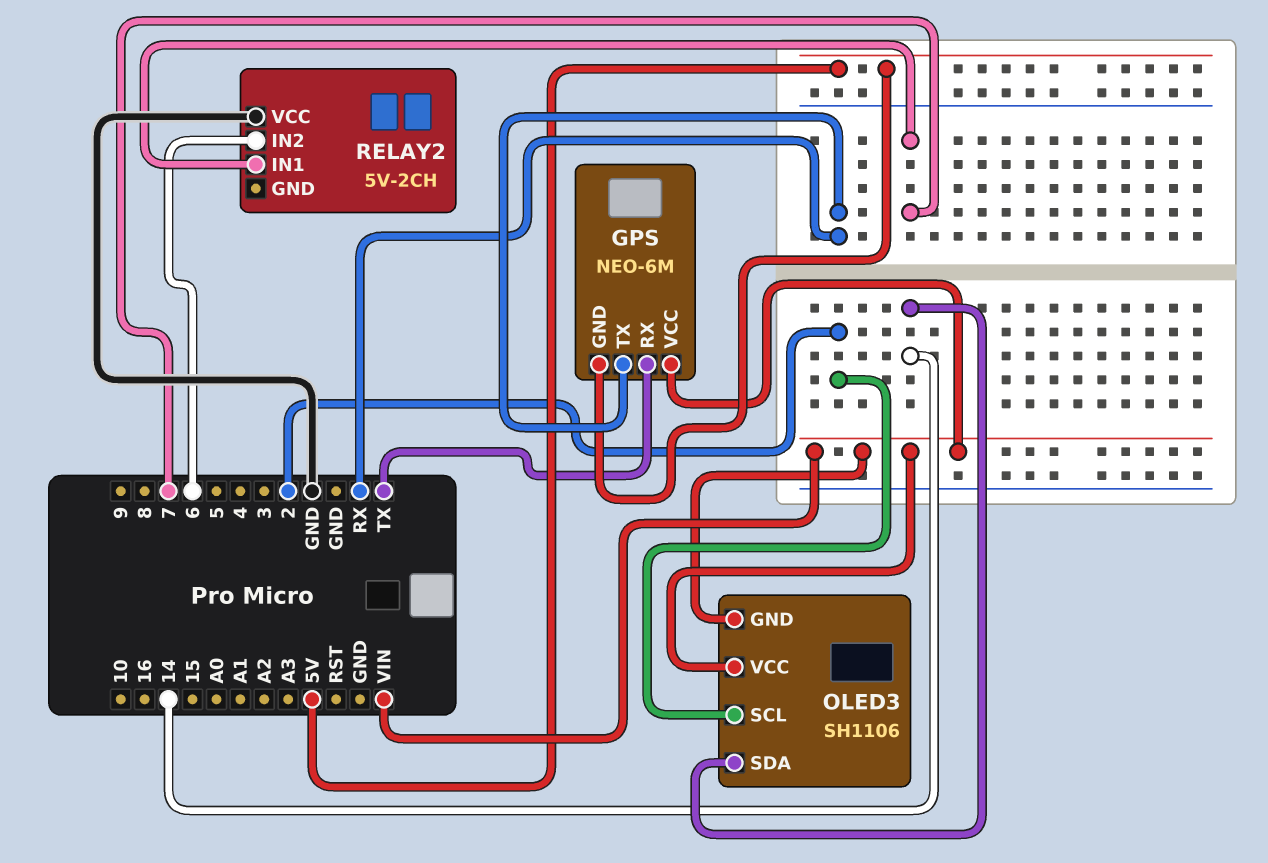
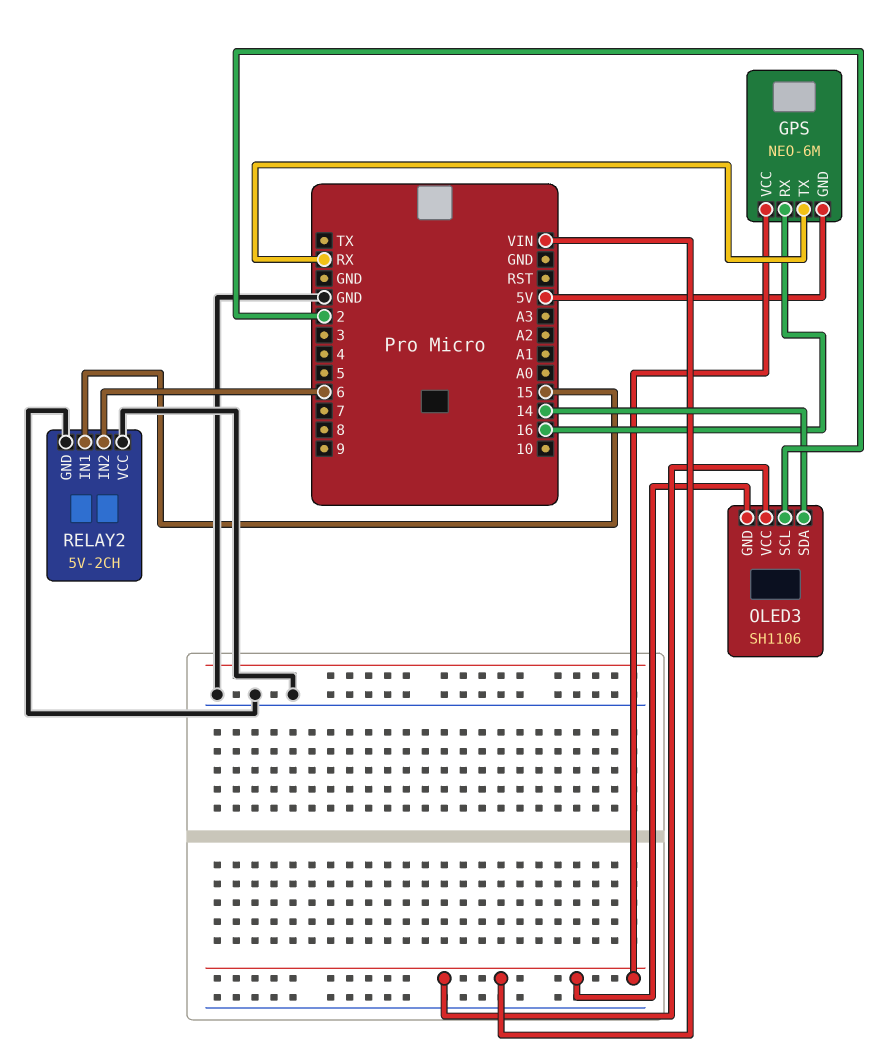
GPS pin RX: TX -> 16
RELAY2 pin GND: none -> GND
RELAY2 pin IN1: 7 -> 15

